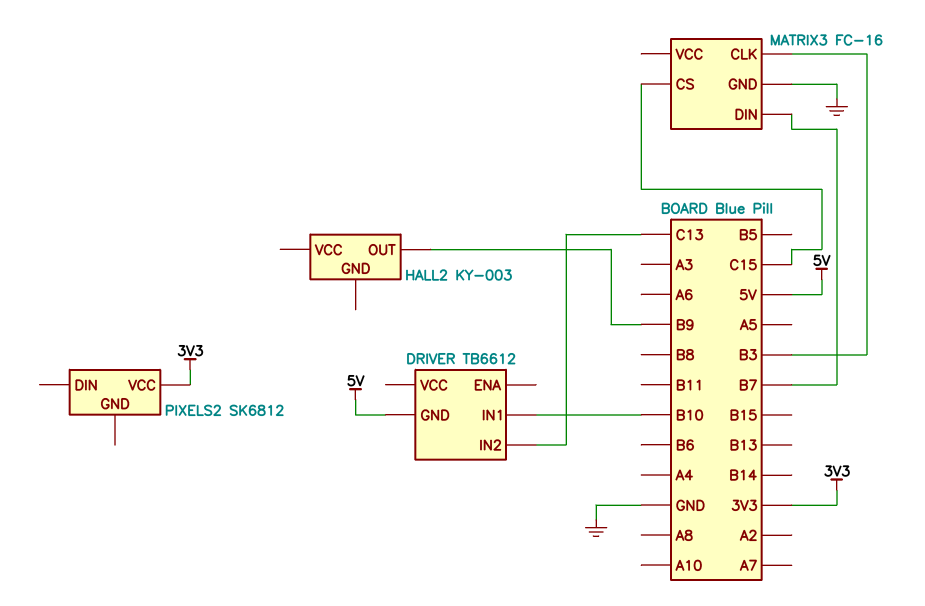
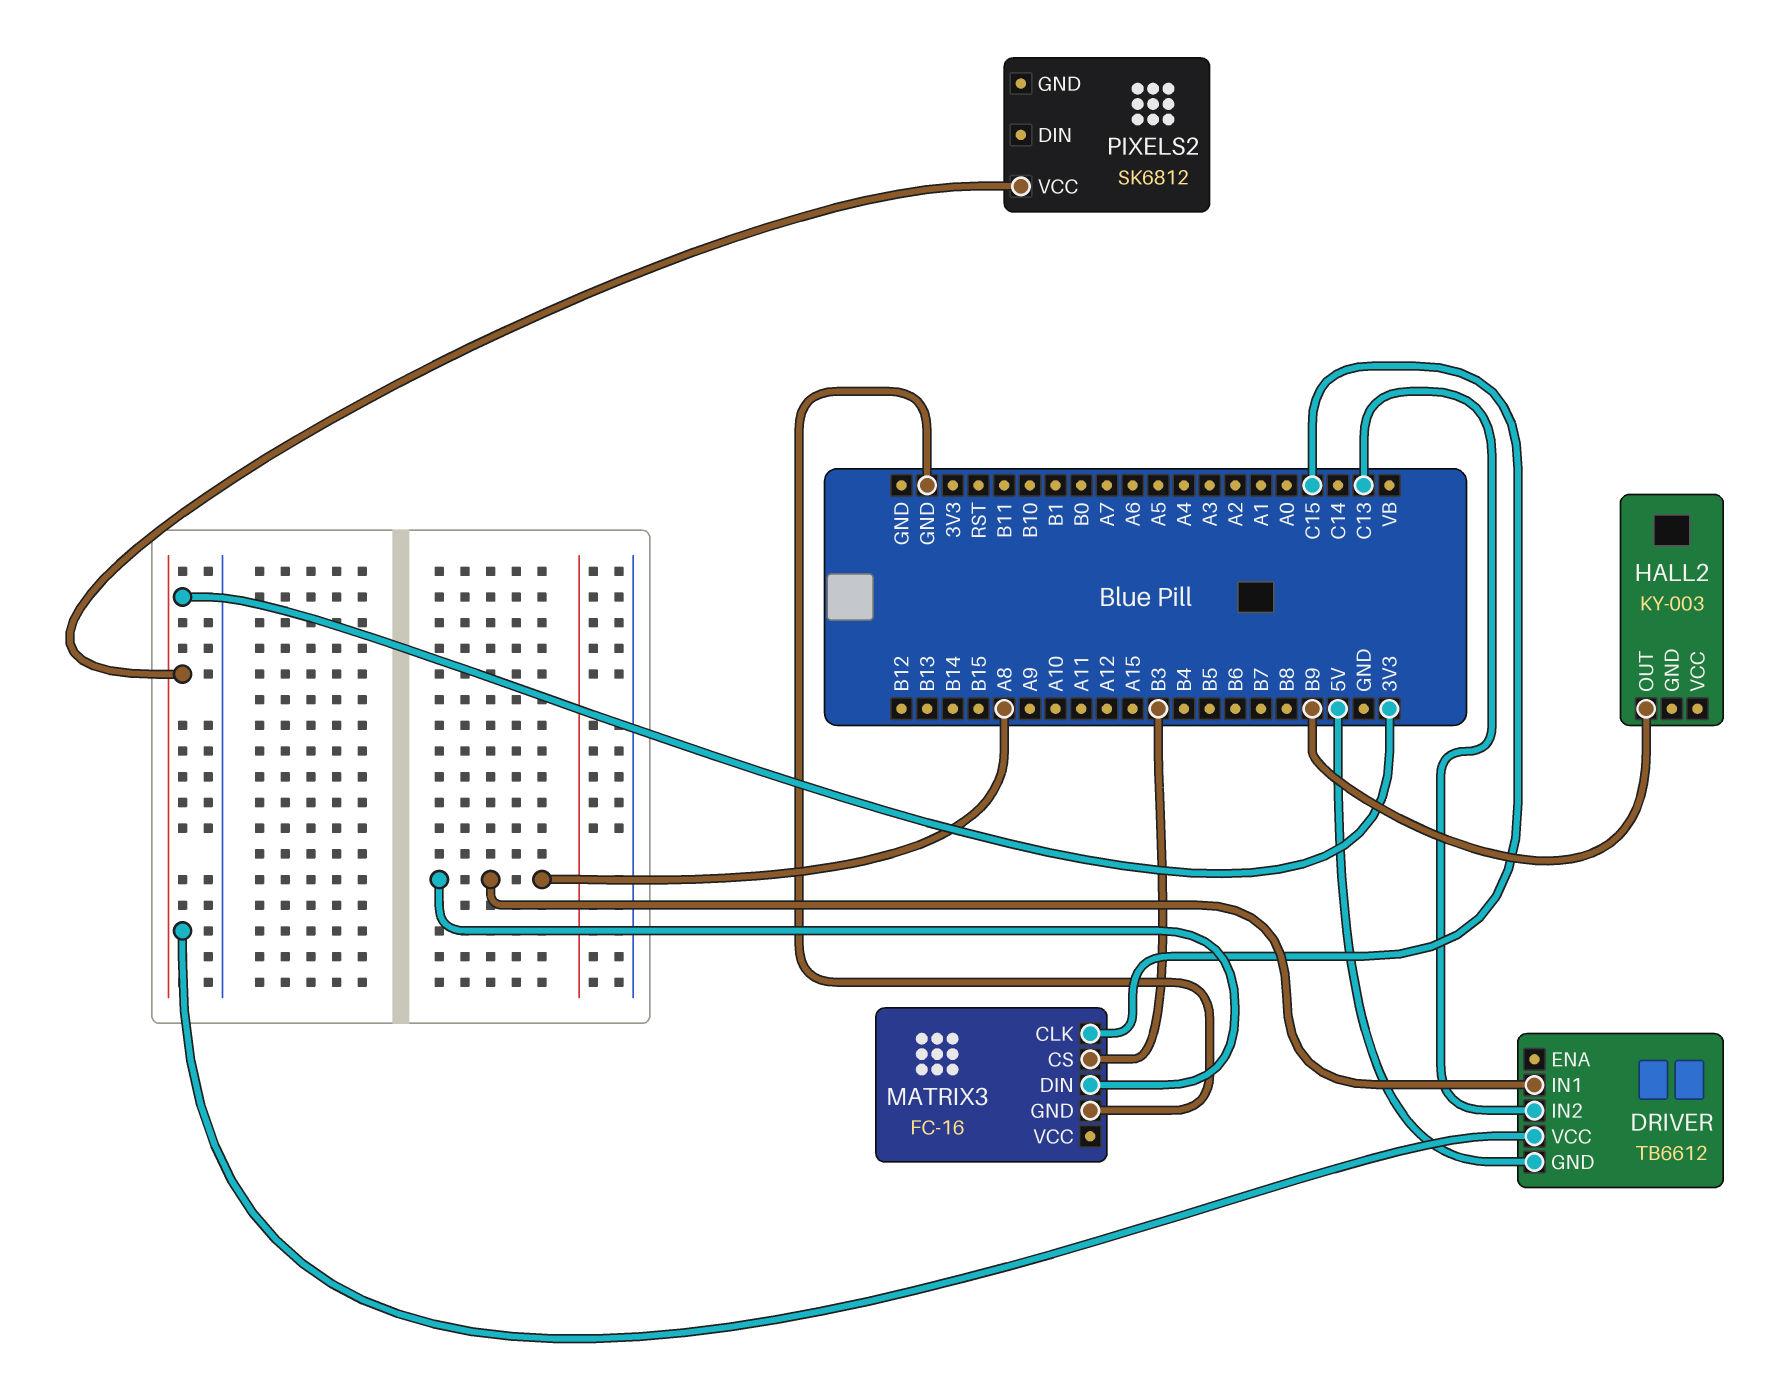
DRIVER pin IN1: B10 -> A8
DRIVER pin VCC: none -> 3V3
MATRIX3 pin CLK: B3 -> C15
MATRIX3 pin CS: C15 -> B3
MATRIX3 pin DIN: B7 -> A8

